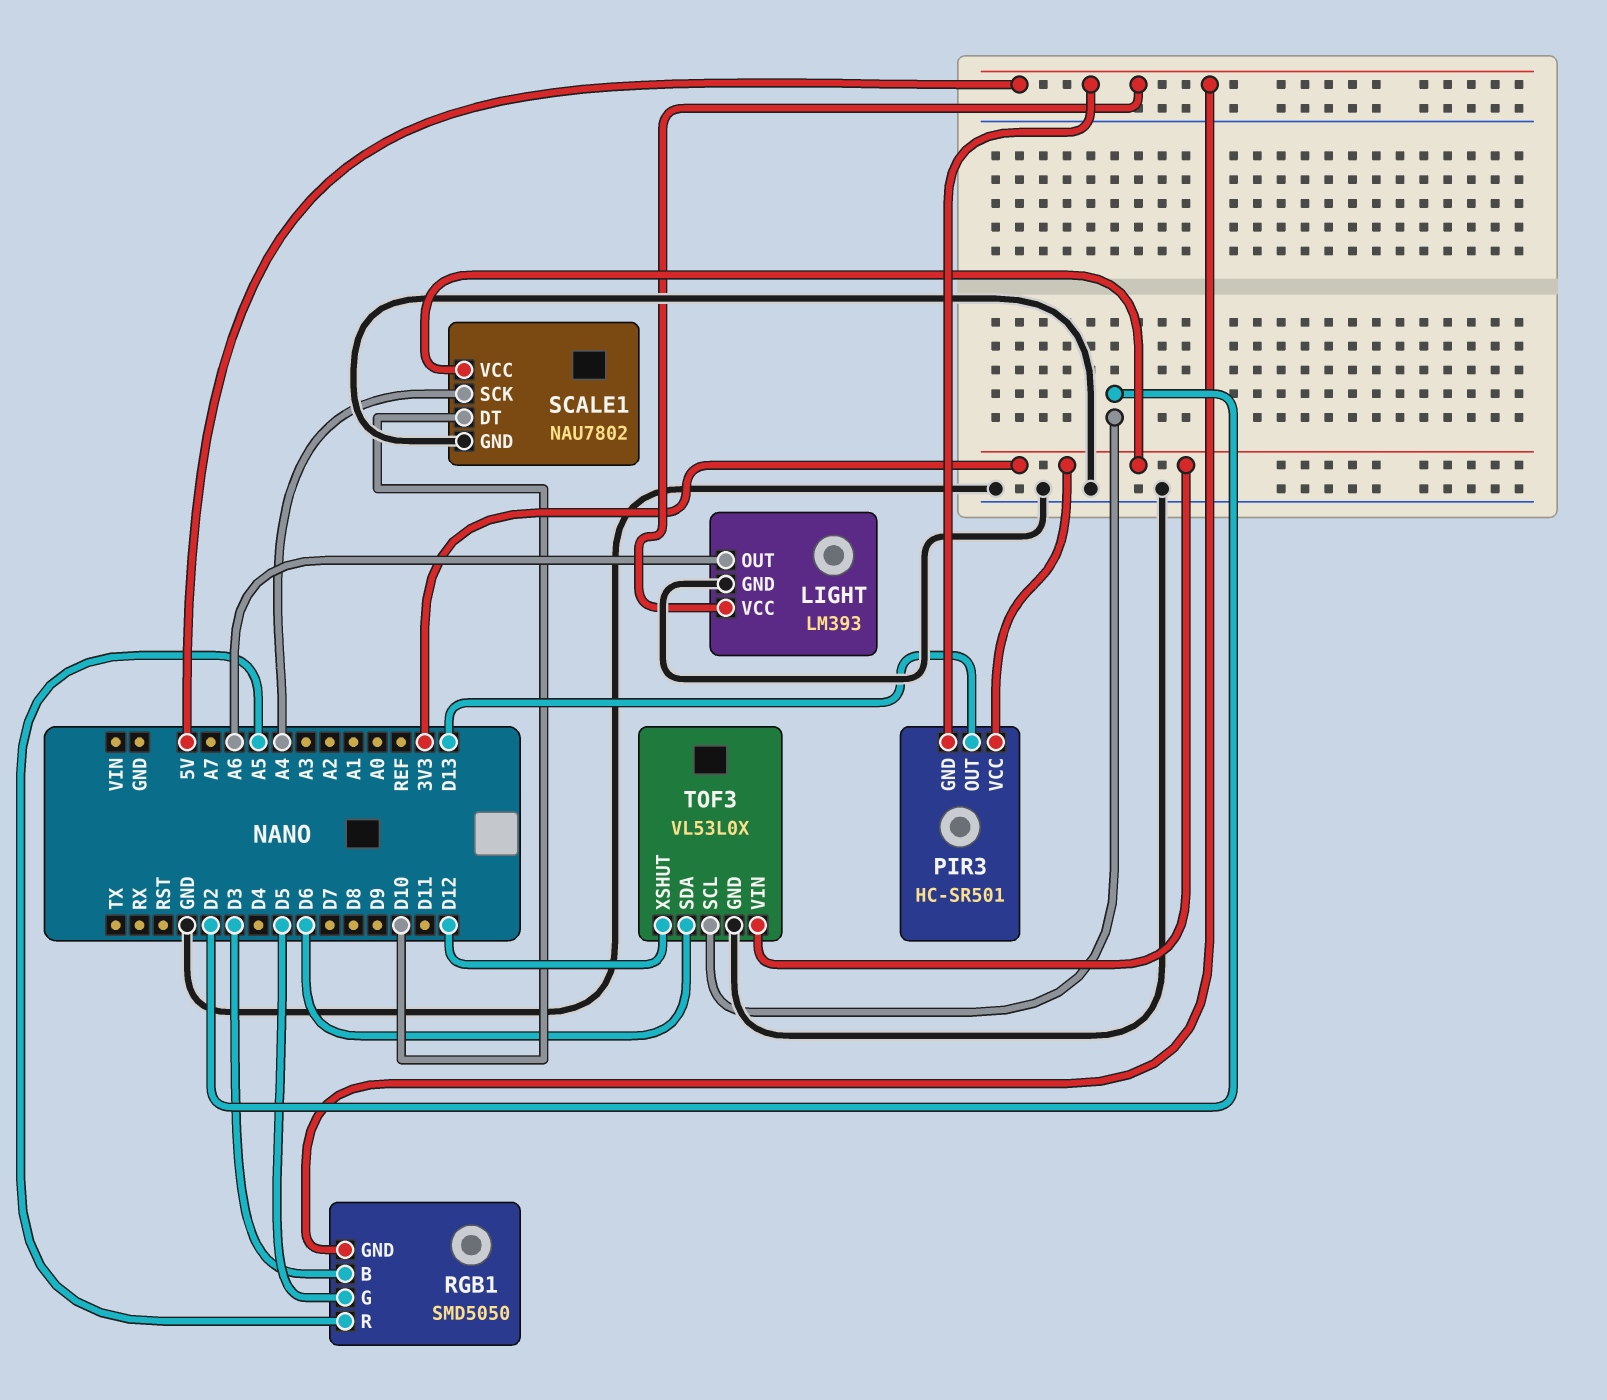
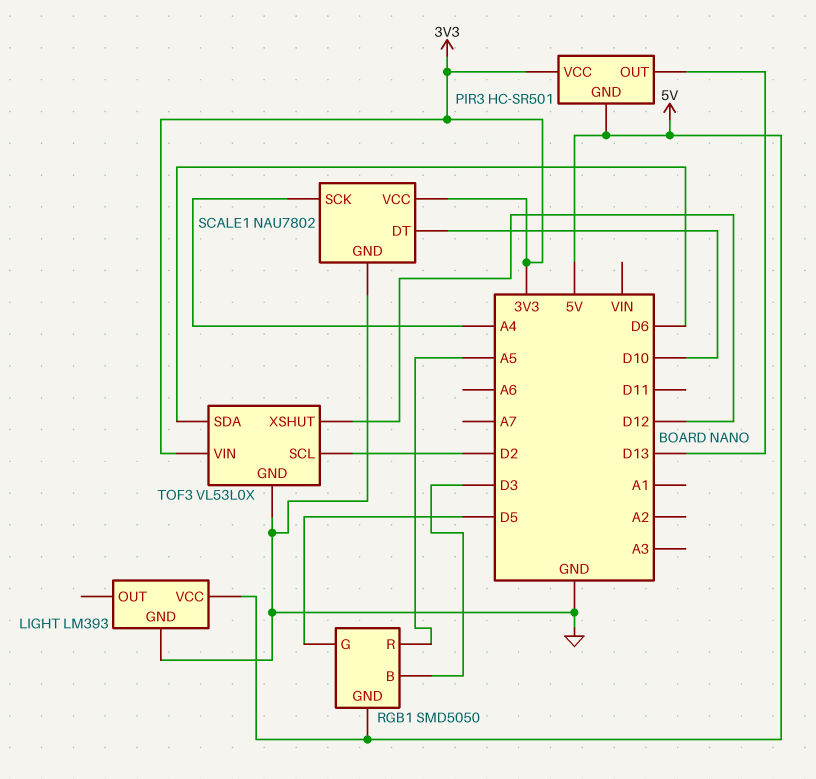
LIGHT pin OUT: A6 -> none

